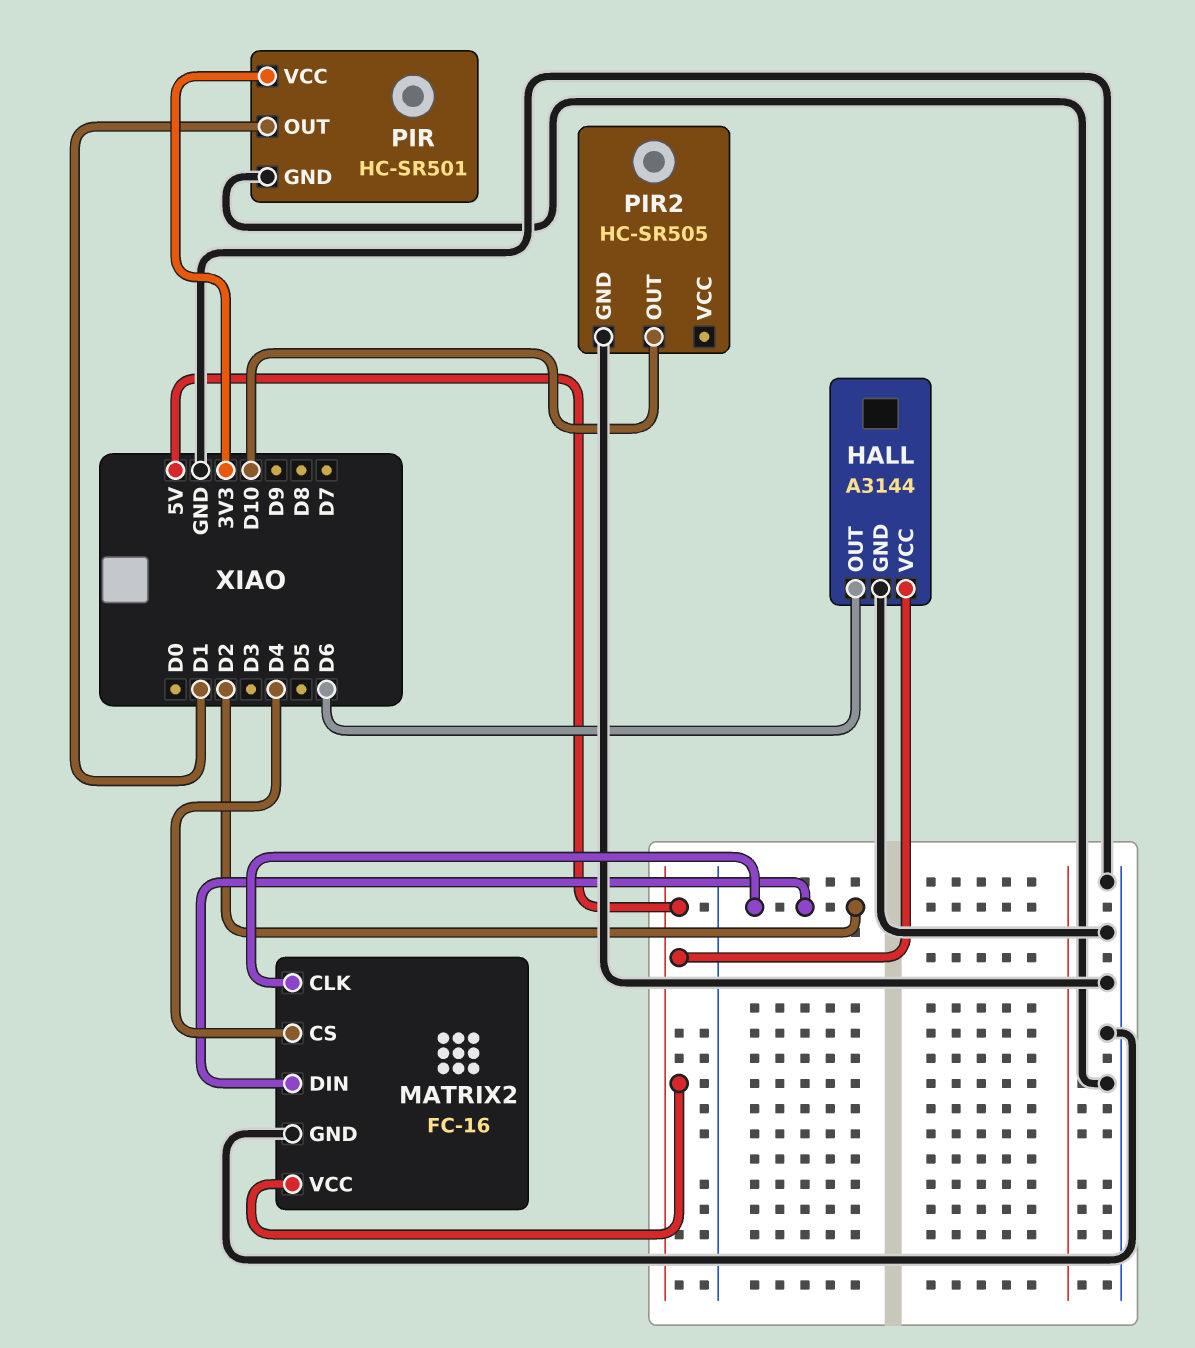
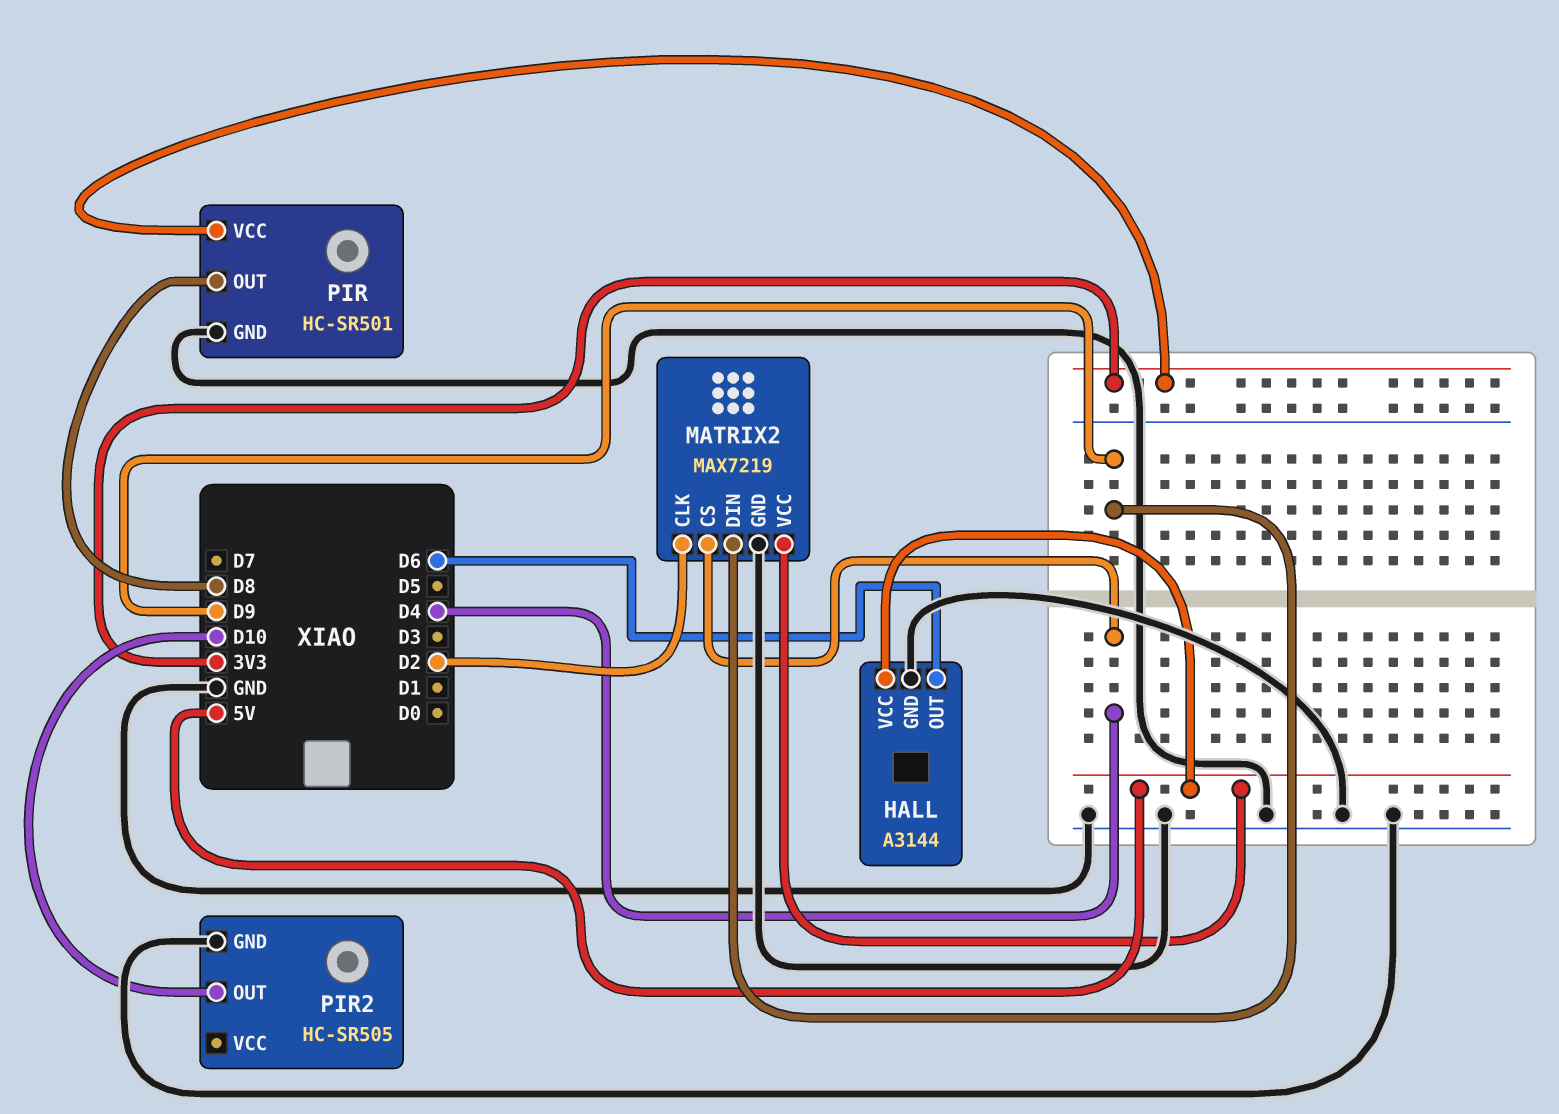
MATRIX2: FC-16 -> MAX7219
MATRIX2 pin DIN: D2 -> D9
PIR pin OUT: D1 -> D8

